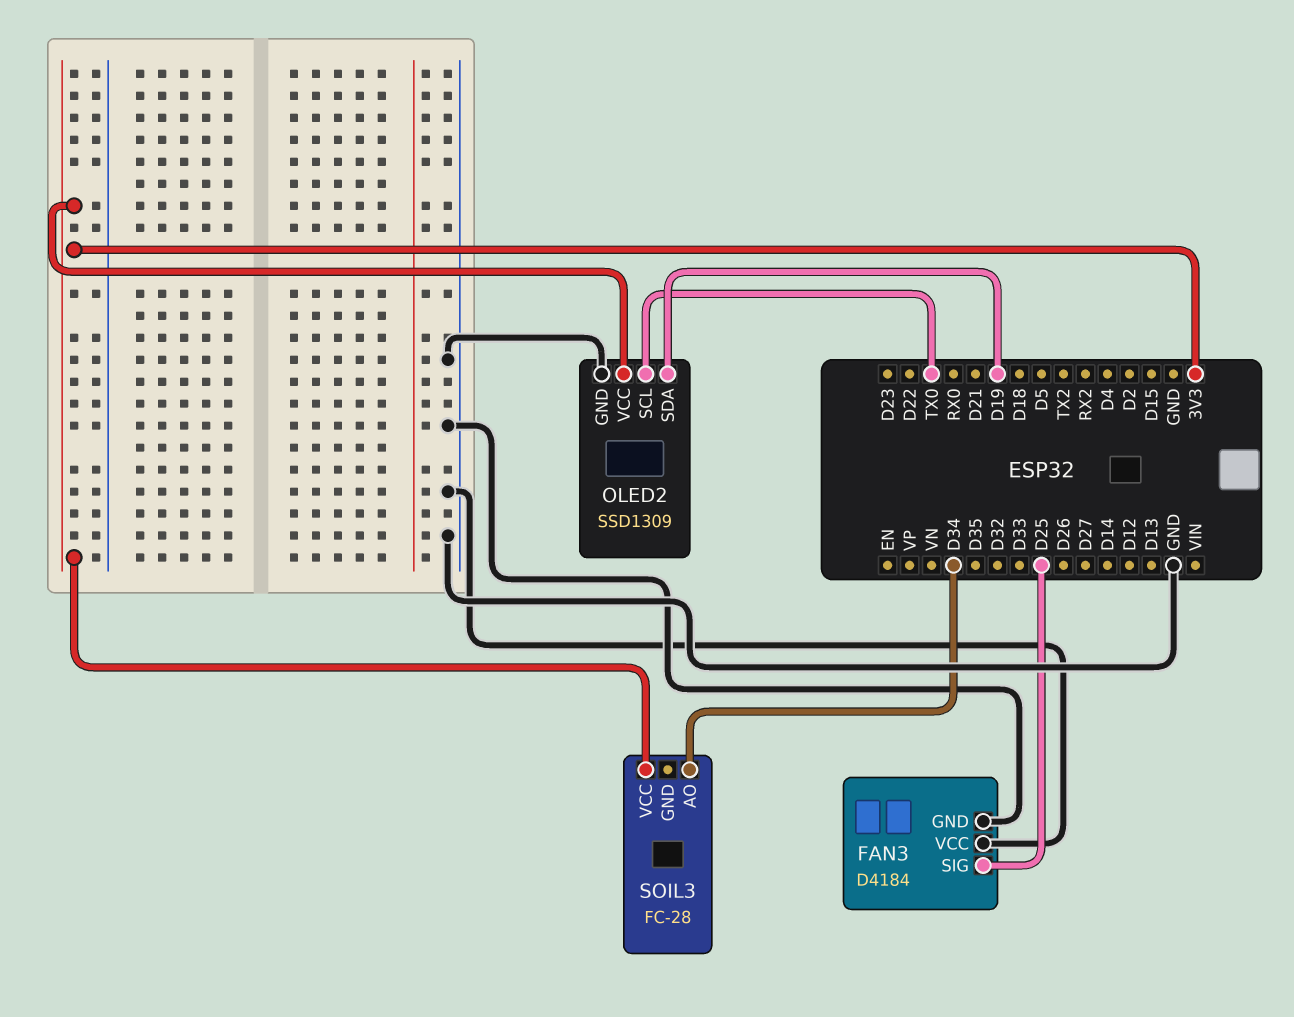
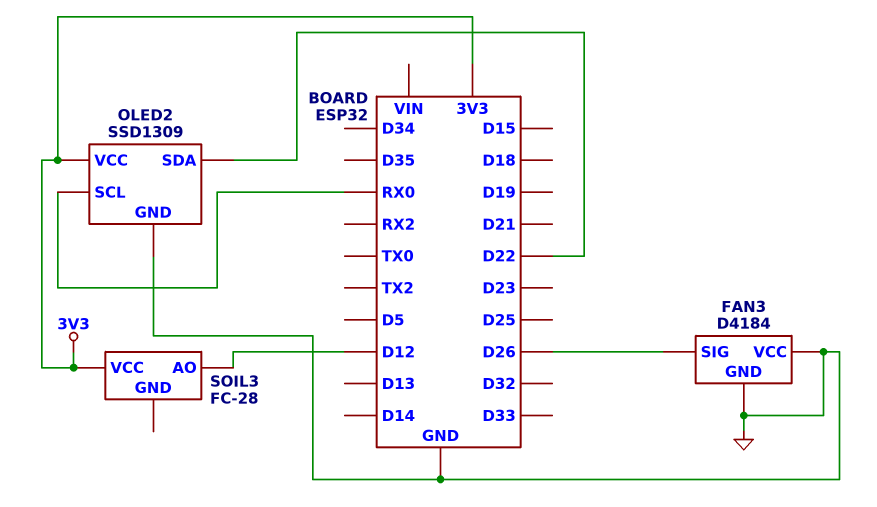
FAN3 pin SIG: D25 -> D26
OLED2 pin SCL: TX0 -> RX0
OLED2 pin SDA: D19 -> D22
SOIL3 pin AO: D34 -> D12

